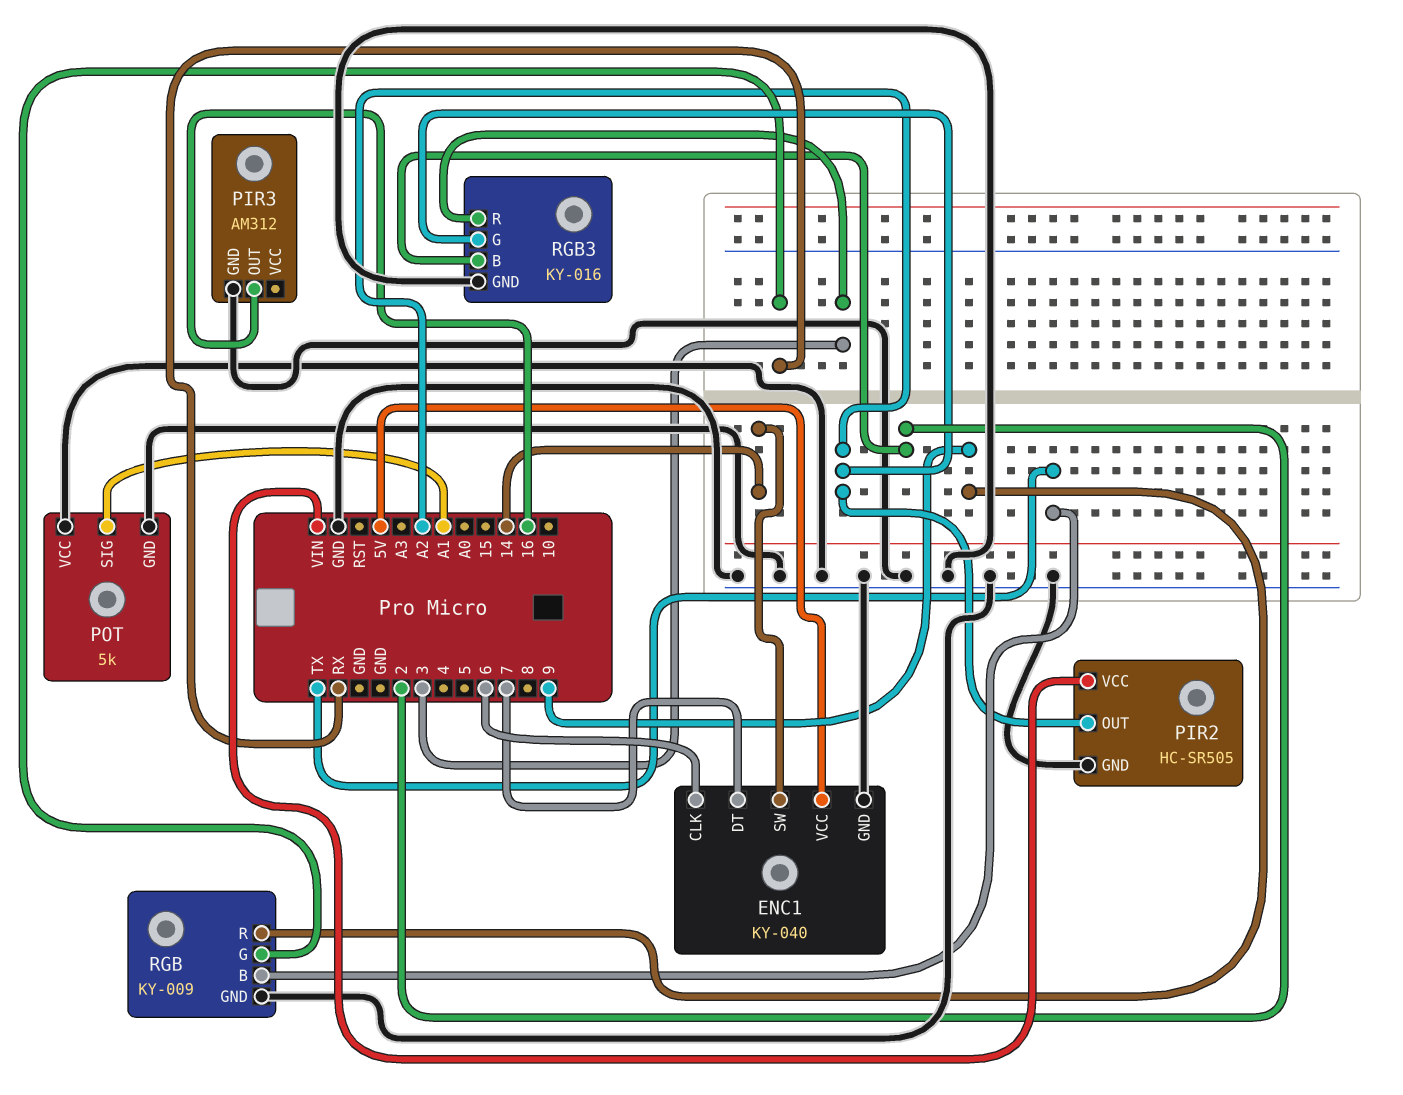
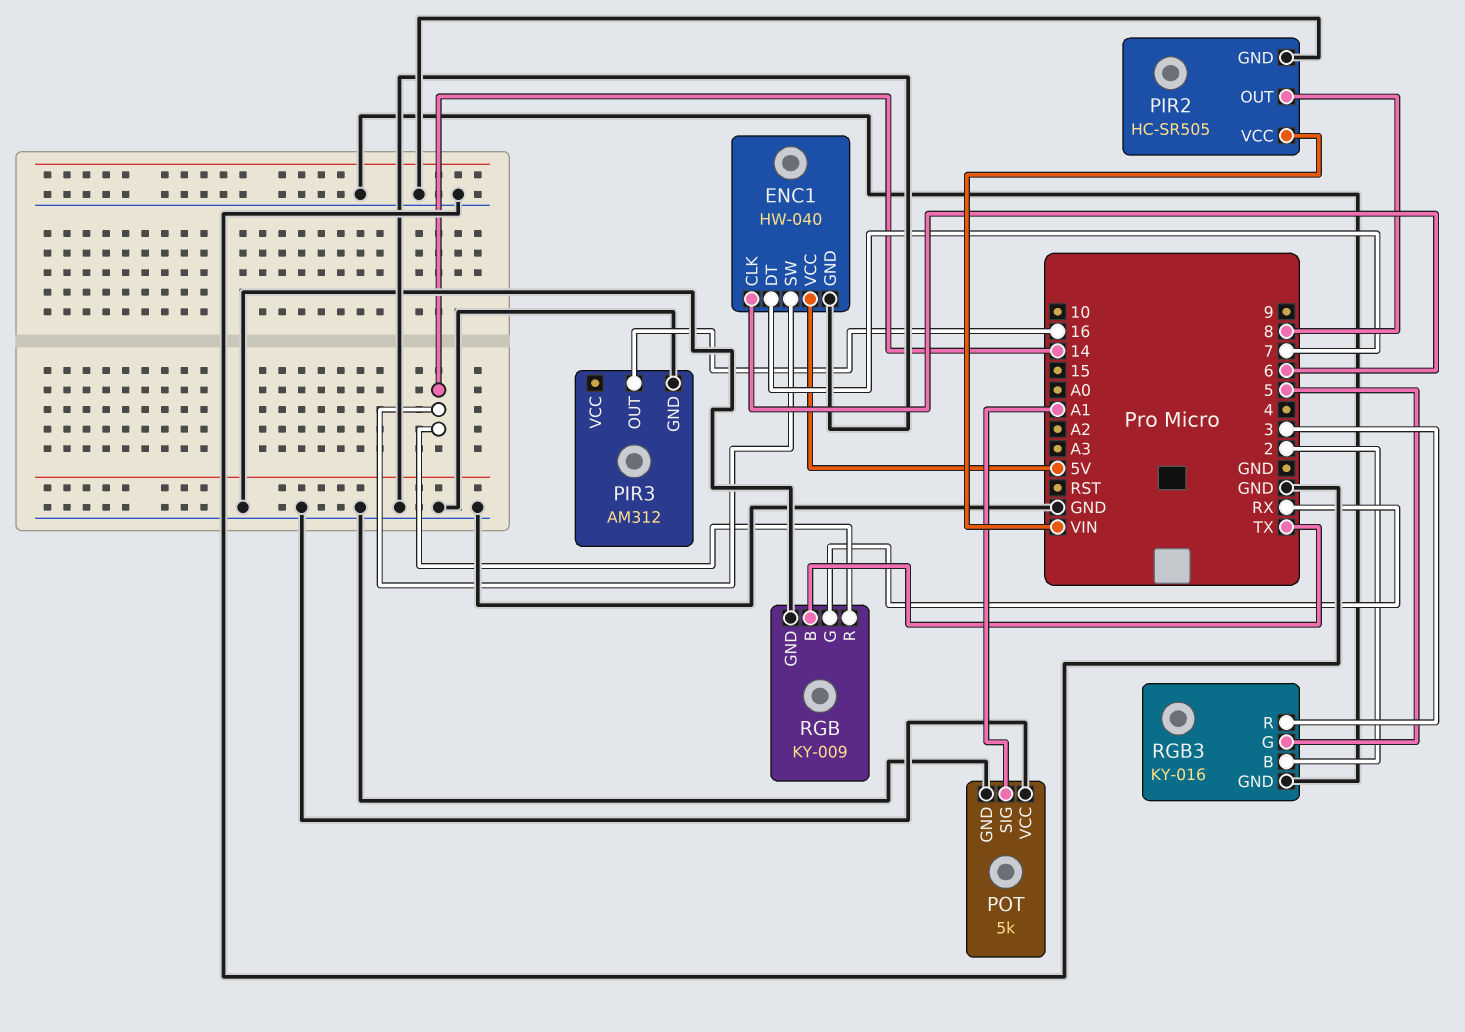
ENC1: KY-040 -> HW-040
PIR2 pin OUT: A2 -> 8
RGB pin R: 9 -> 14
RGB3 pin G: A2 -> 5

